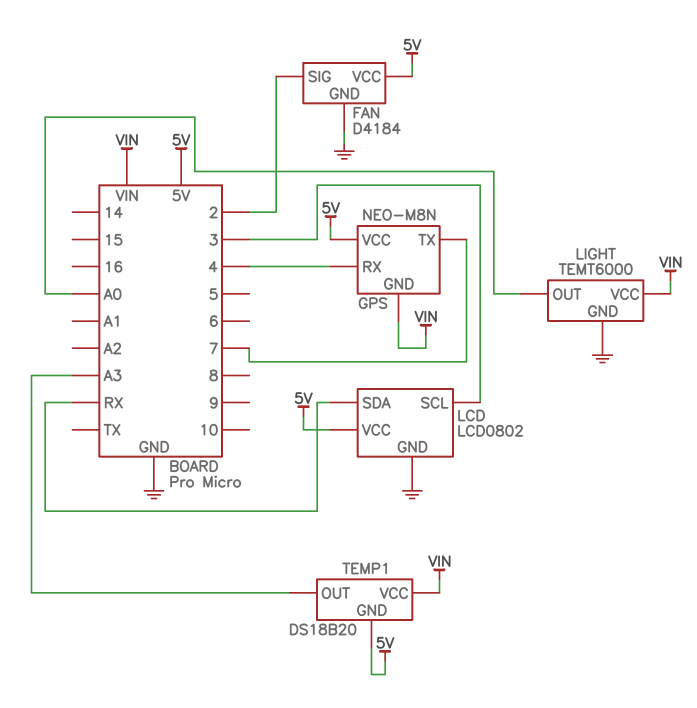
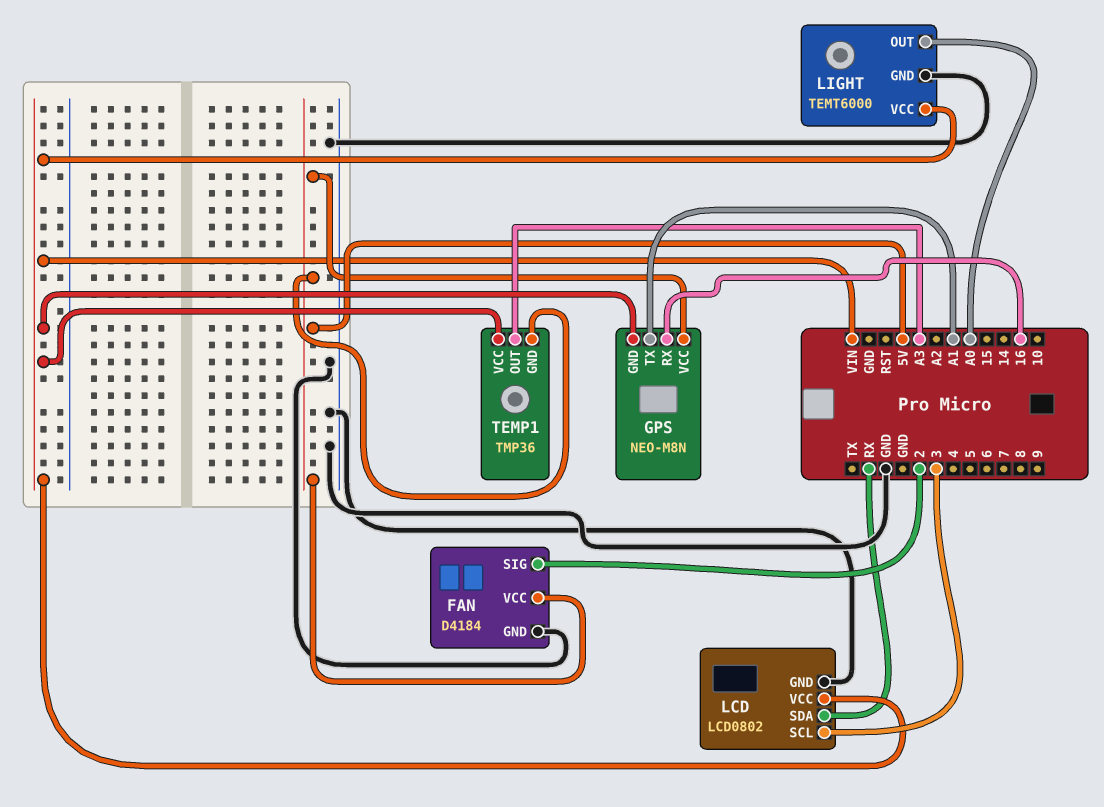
GPS pin RX: 4 -> 16
GPS pin TX: 7 -> A1
LCD pin VCC: 5V -> VIN
TEMP1: DS18B20 -> TMP36

